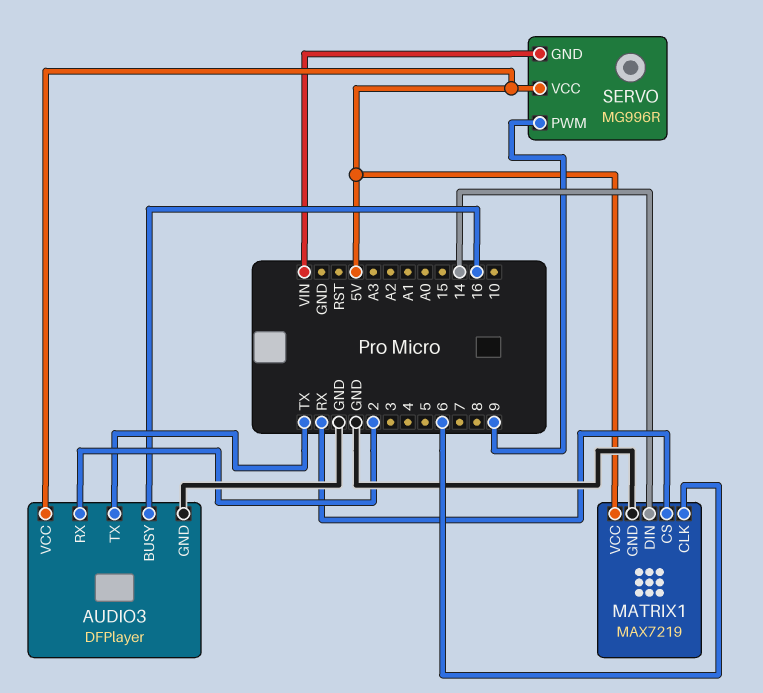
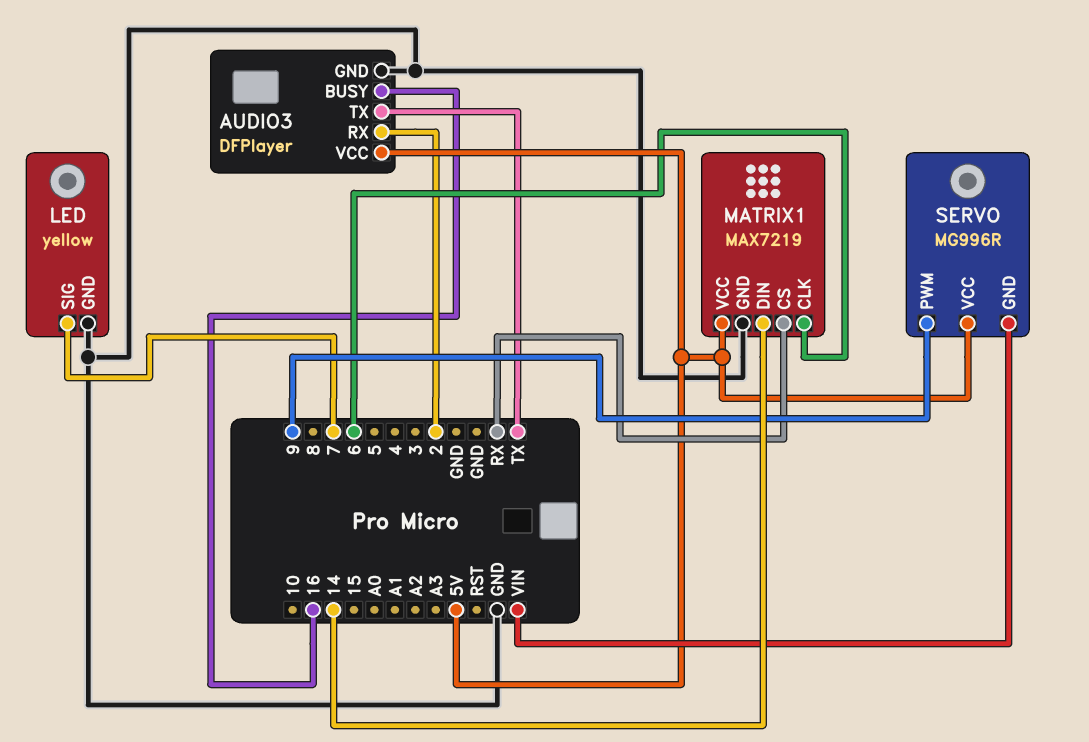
LED: none -> yellow
LED pin GND: none -> GND
LED pin SIG: none -> 7

